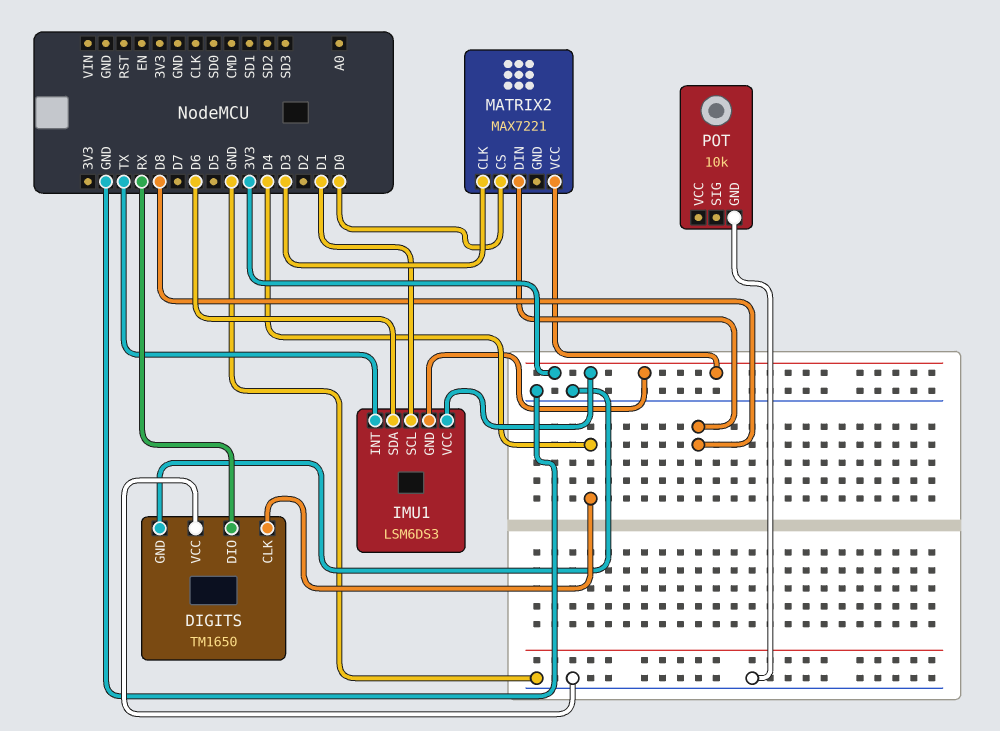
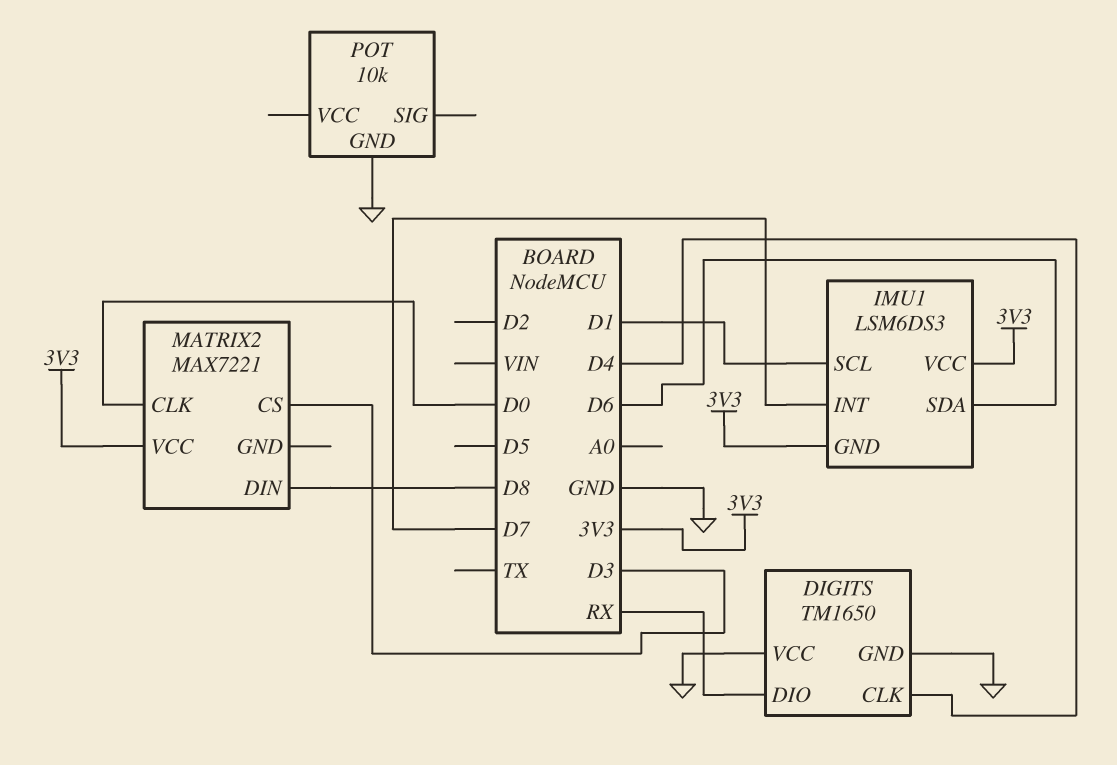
IMU1 pin INT: TX -> D7
MATRIX2 pin CLK: D3 -> D0
MATRIX2 pin CS: D0 -> D3

